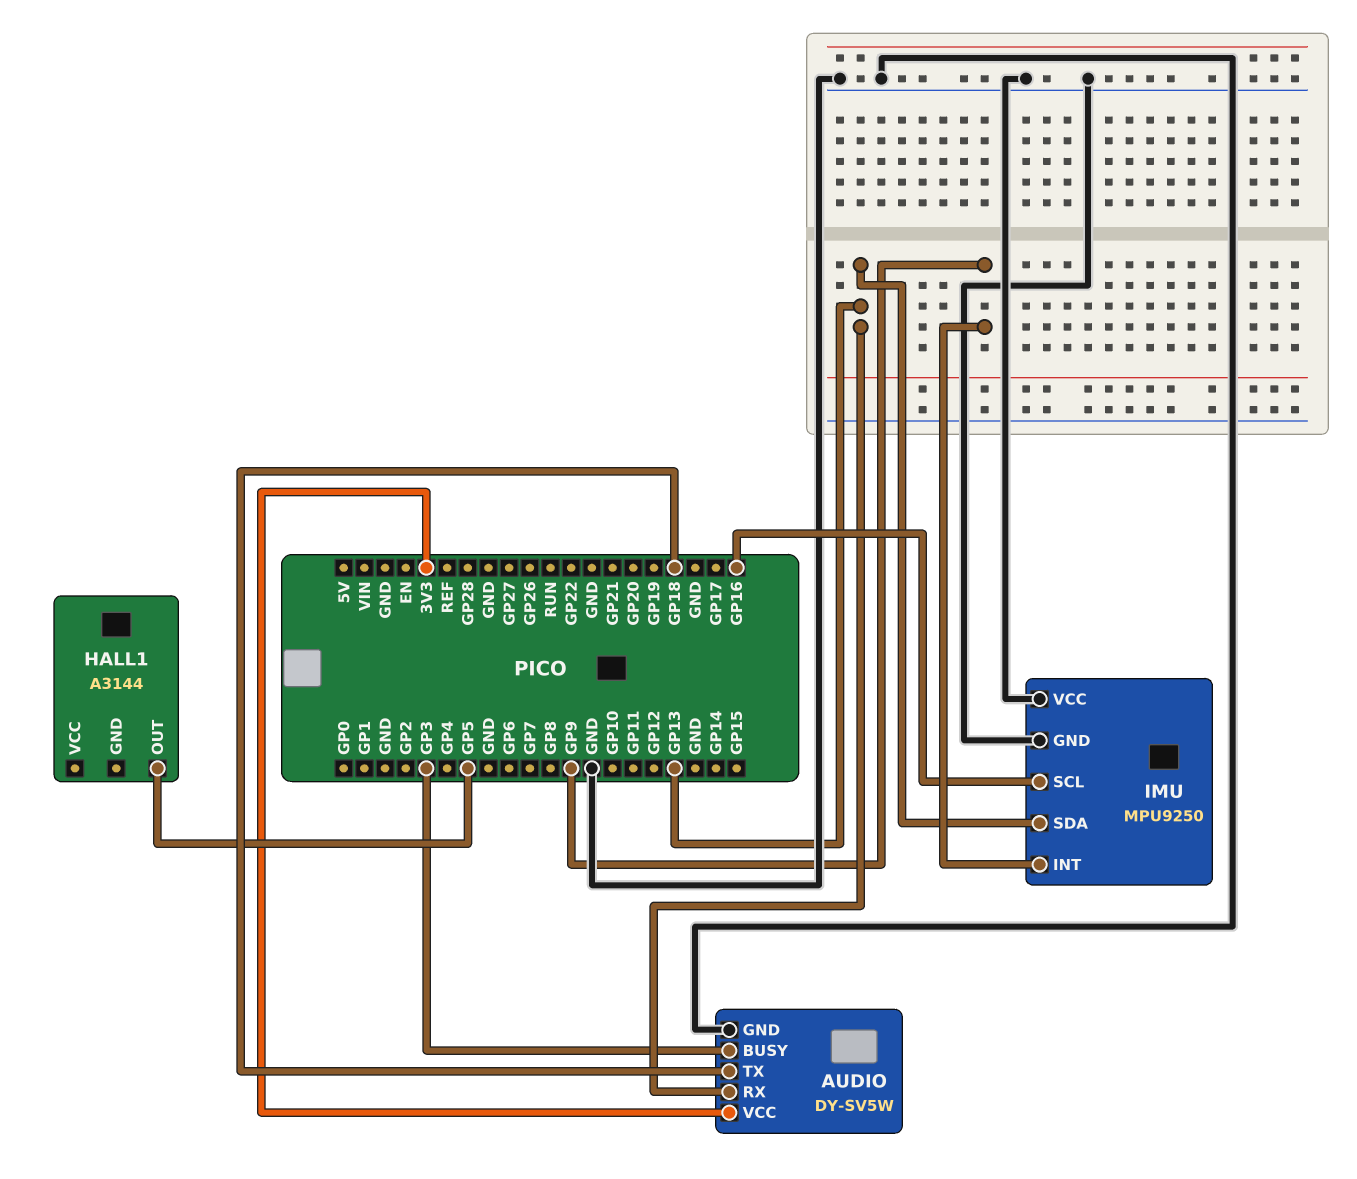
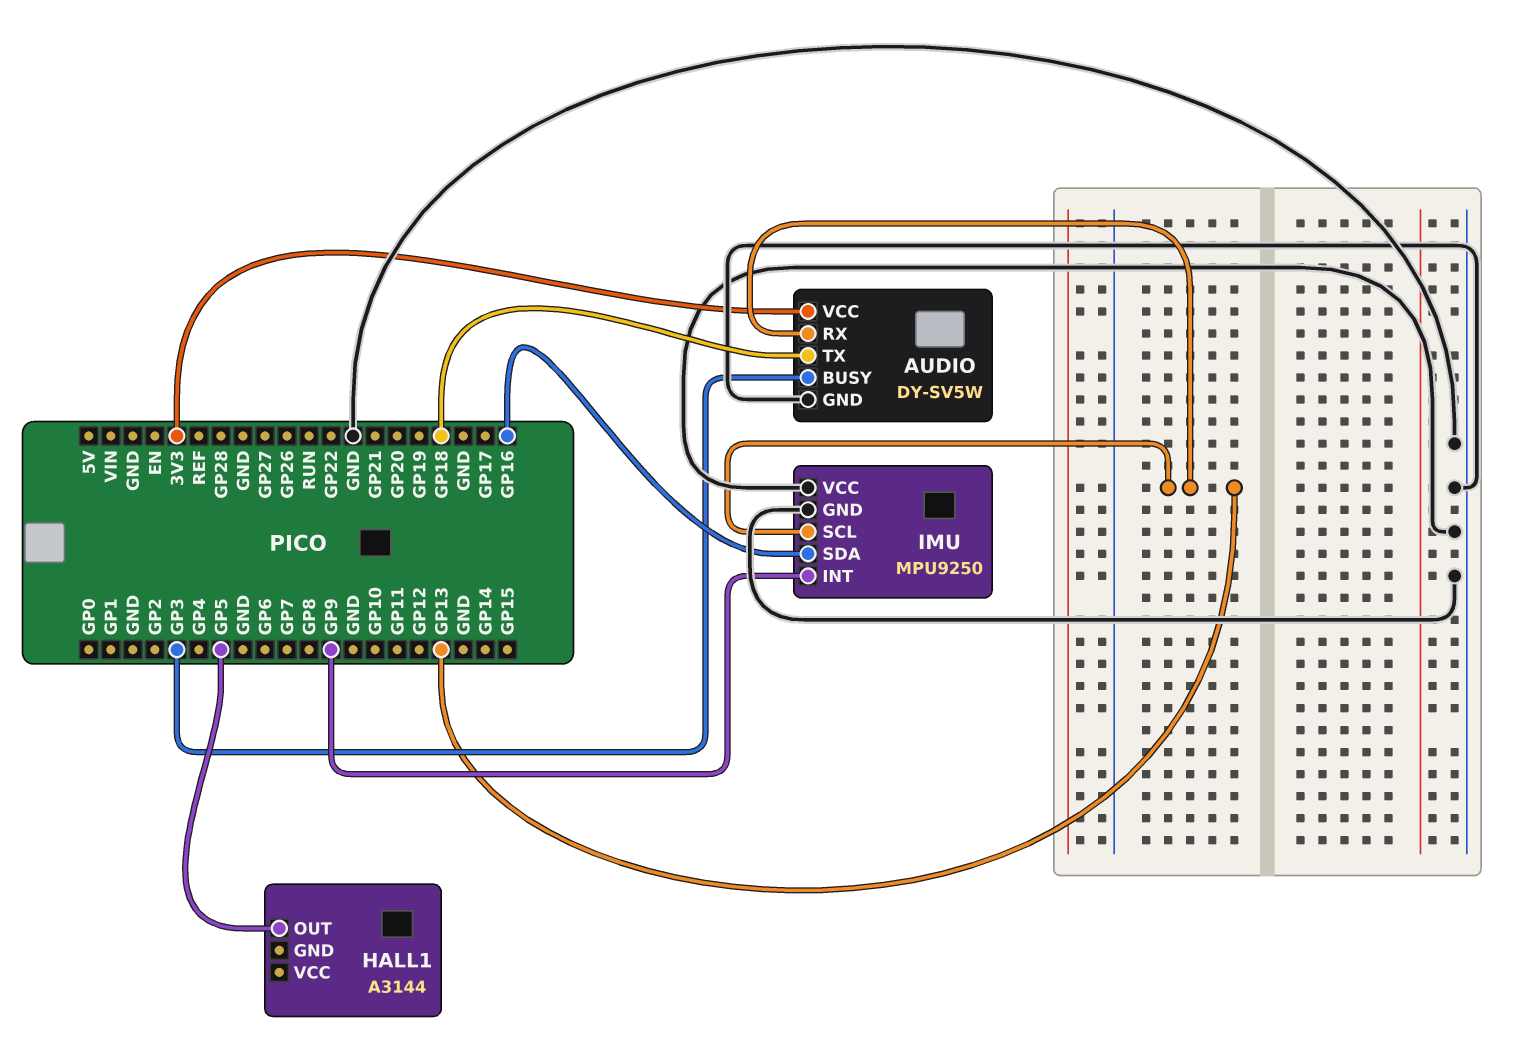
IMU pin SCL: GP16 -> GP13
IMU pin SDA: GP13 -> GP16

